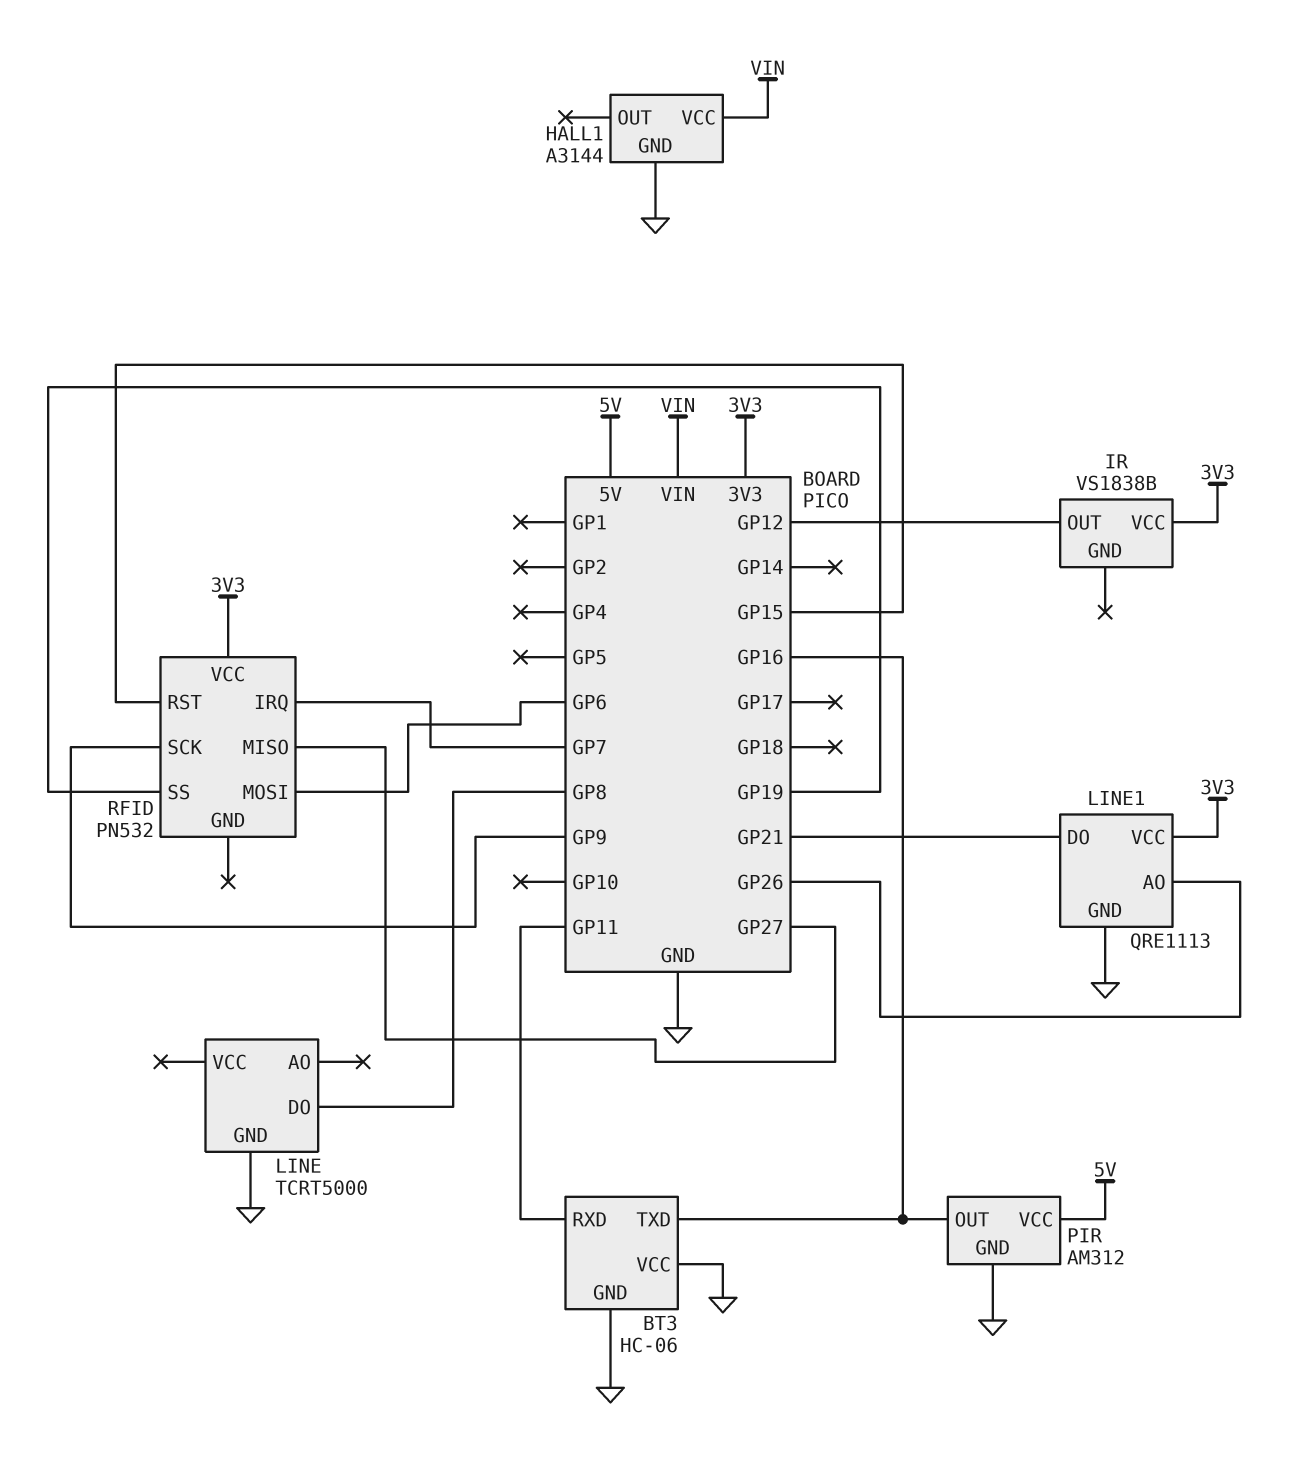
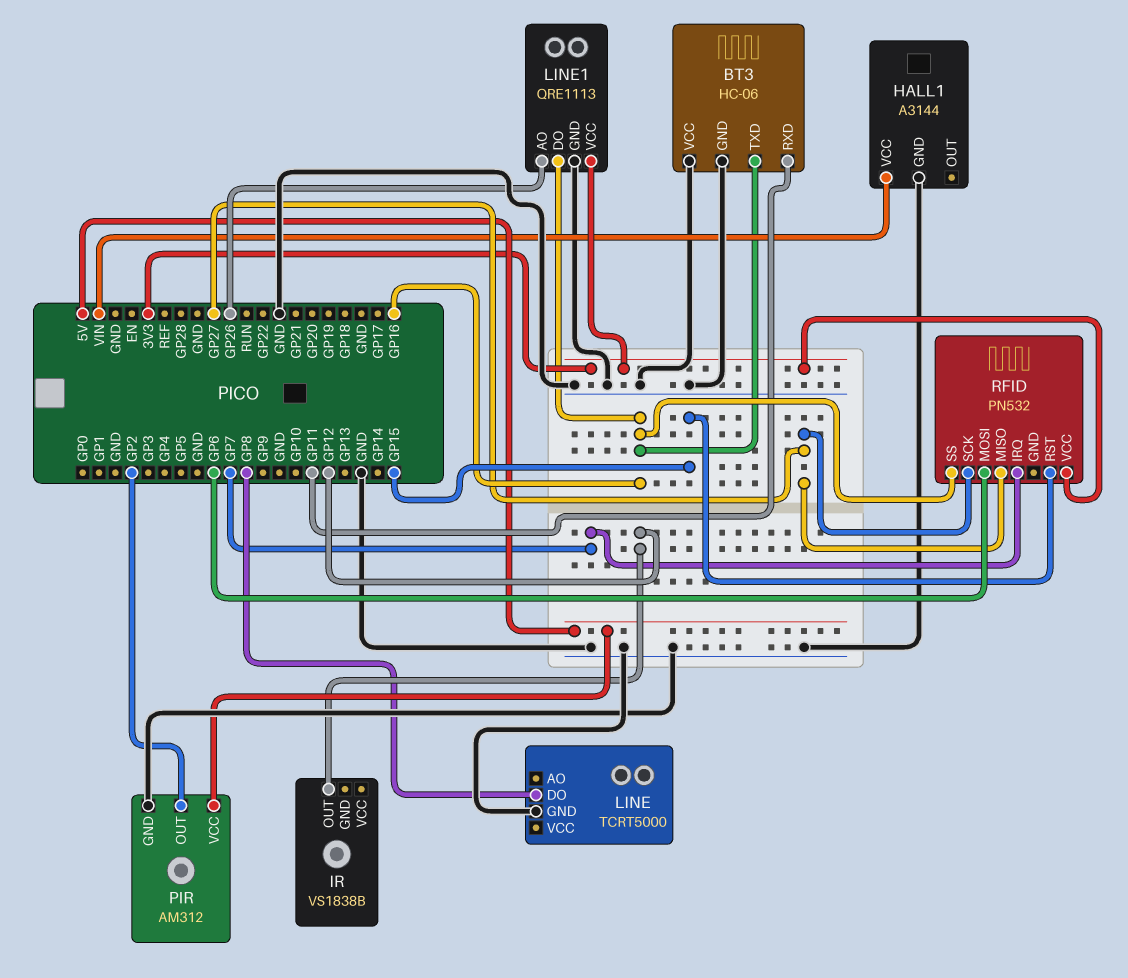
IR pin VCC: 3V3 -> none
LINE1 pin DO: GP21 -> GP16
PIR pin OUT: GP16 -> GP2
RFID pin SCK: GP9 -> GP27
RFID pin SS: GP19 -> GP16

